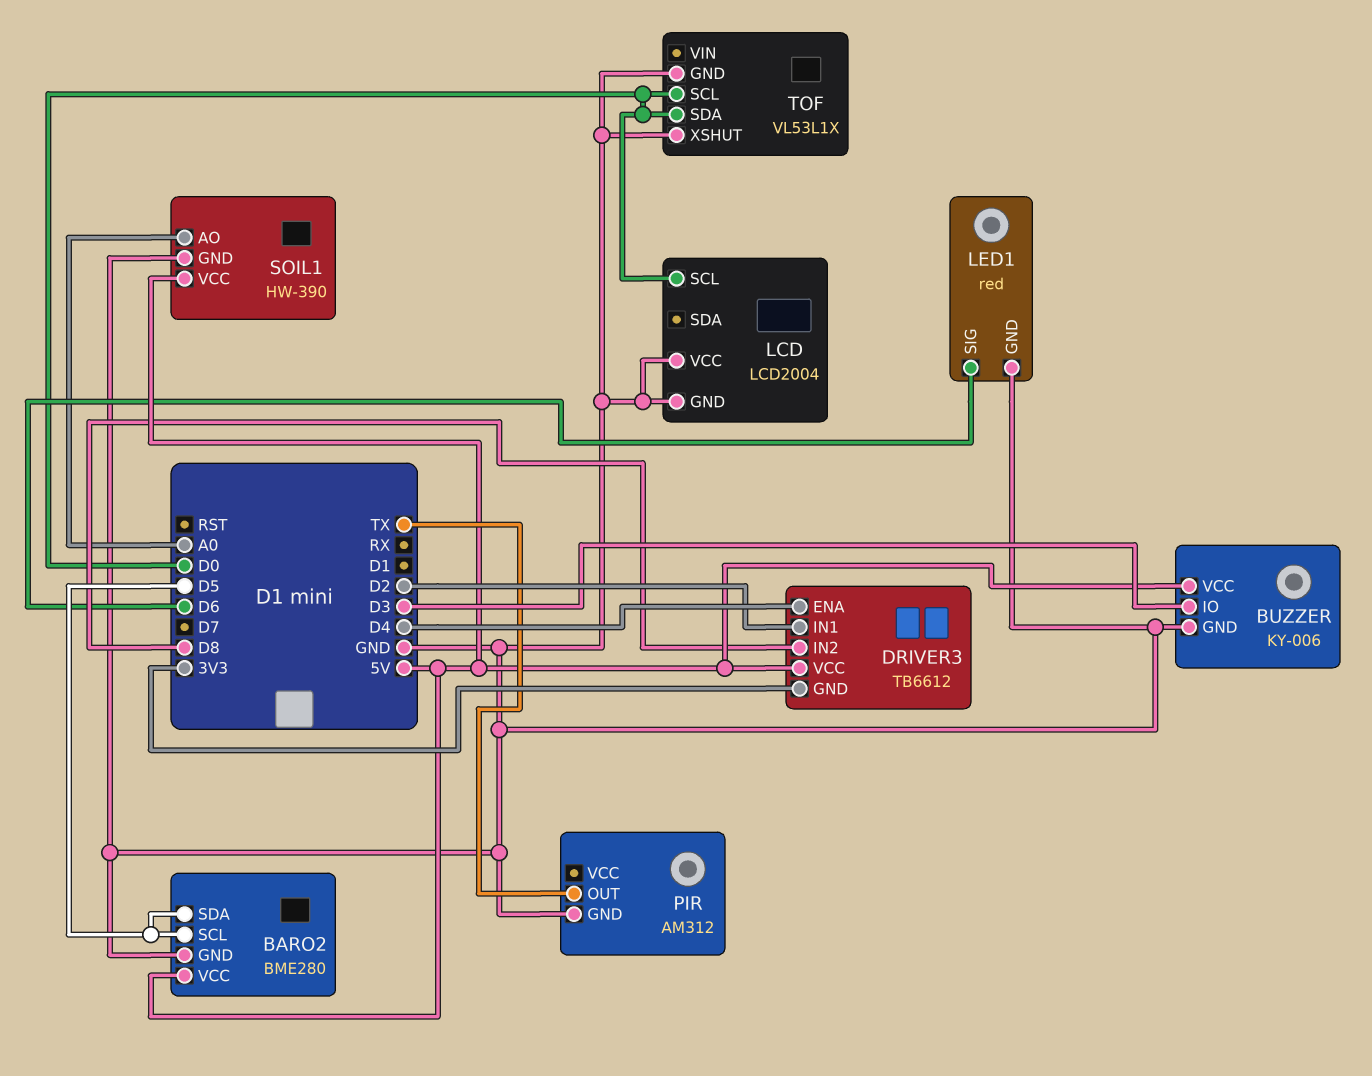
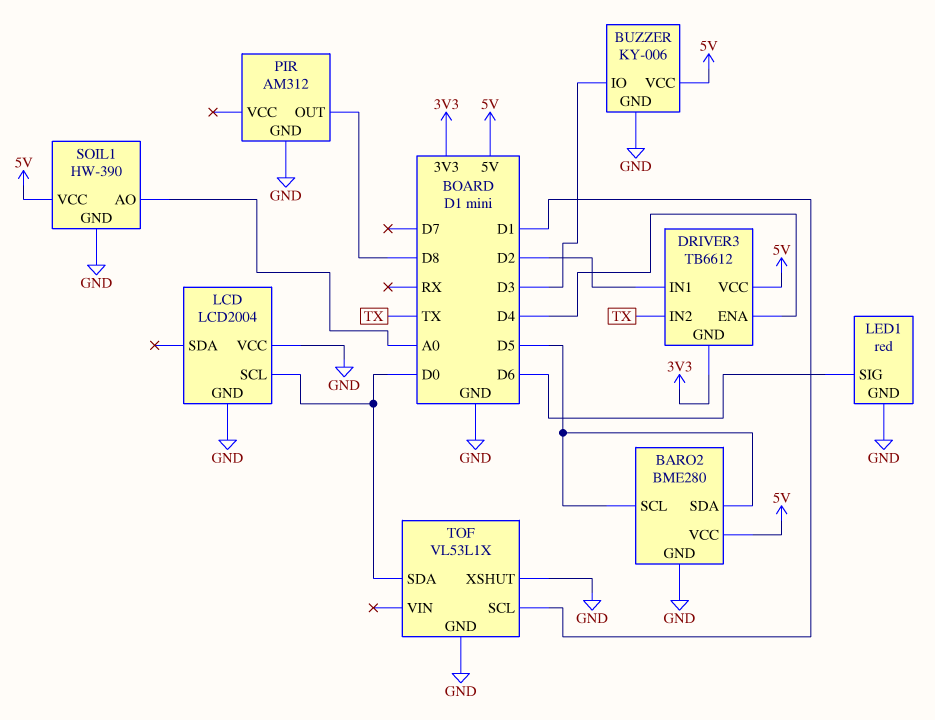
DRIVER3 pin IN2: D8 -> TX
PIR pin OUT: TX -> D8
TOF pin SCL: D0 -> D1

